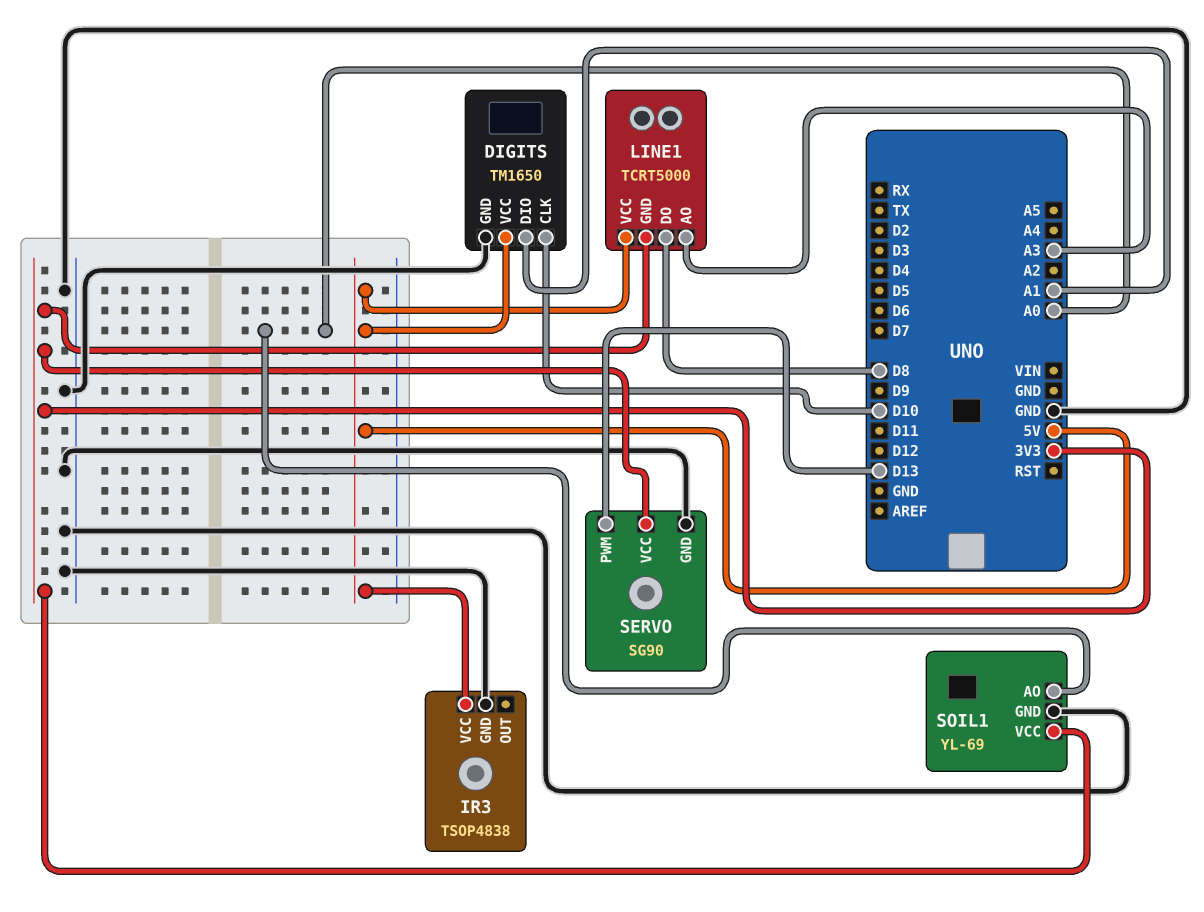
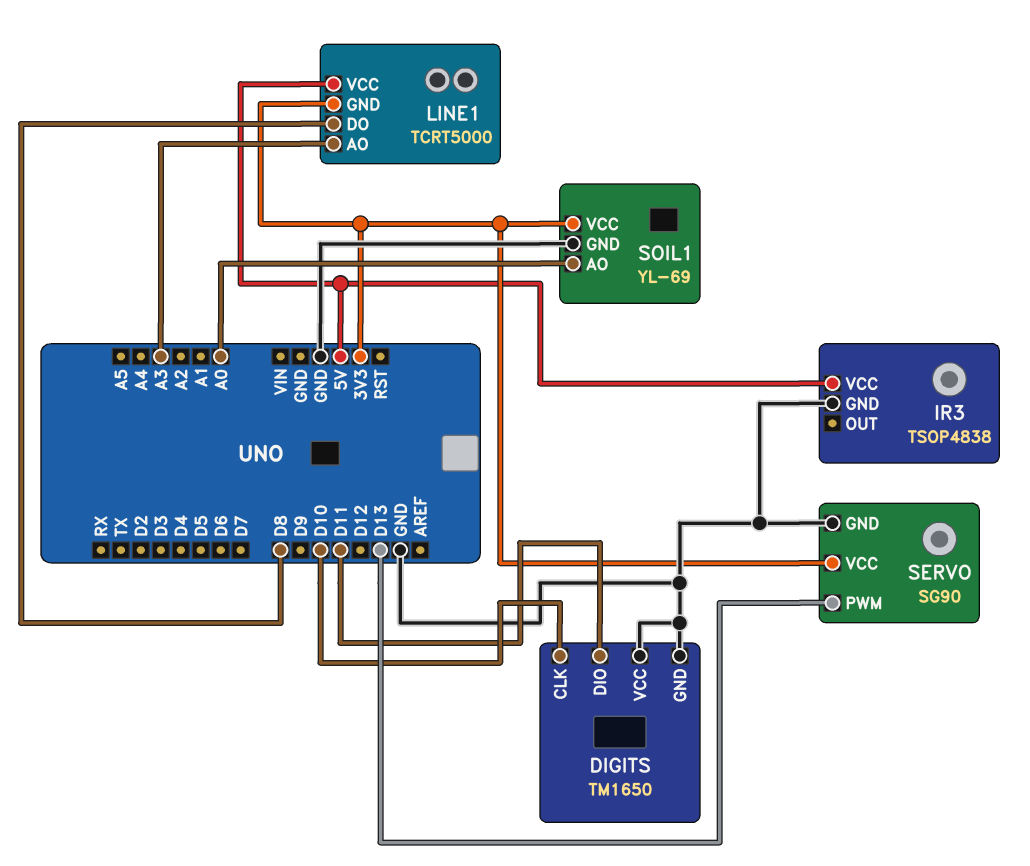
DIGITS pin DIO: A1 -> D11
DIGITS pin VCC: 5V -> GND

